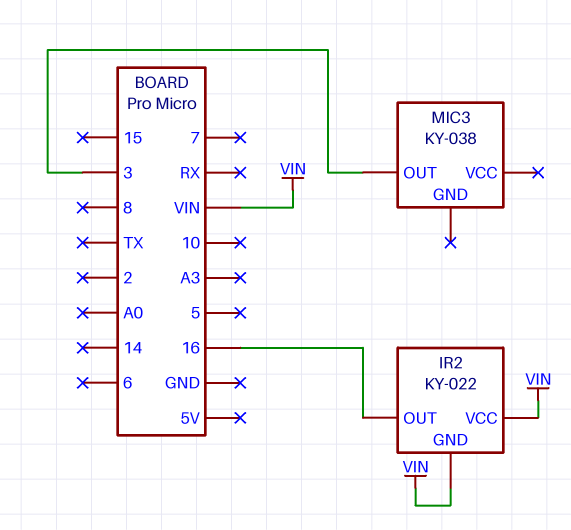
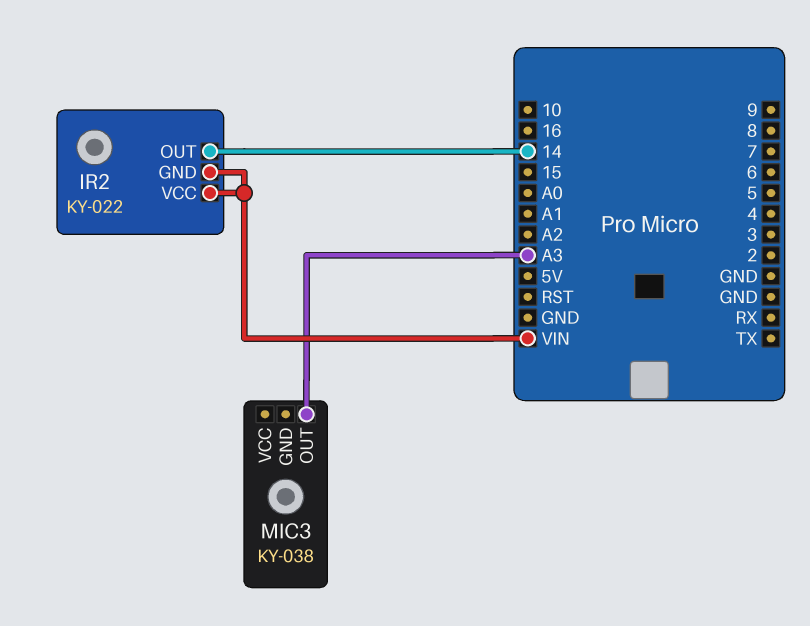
IR2 pin OUT: 16 -> 14
MIC3 pin OUT: 3 -> A3

